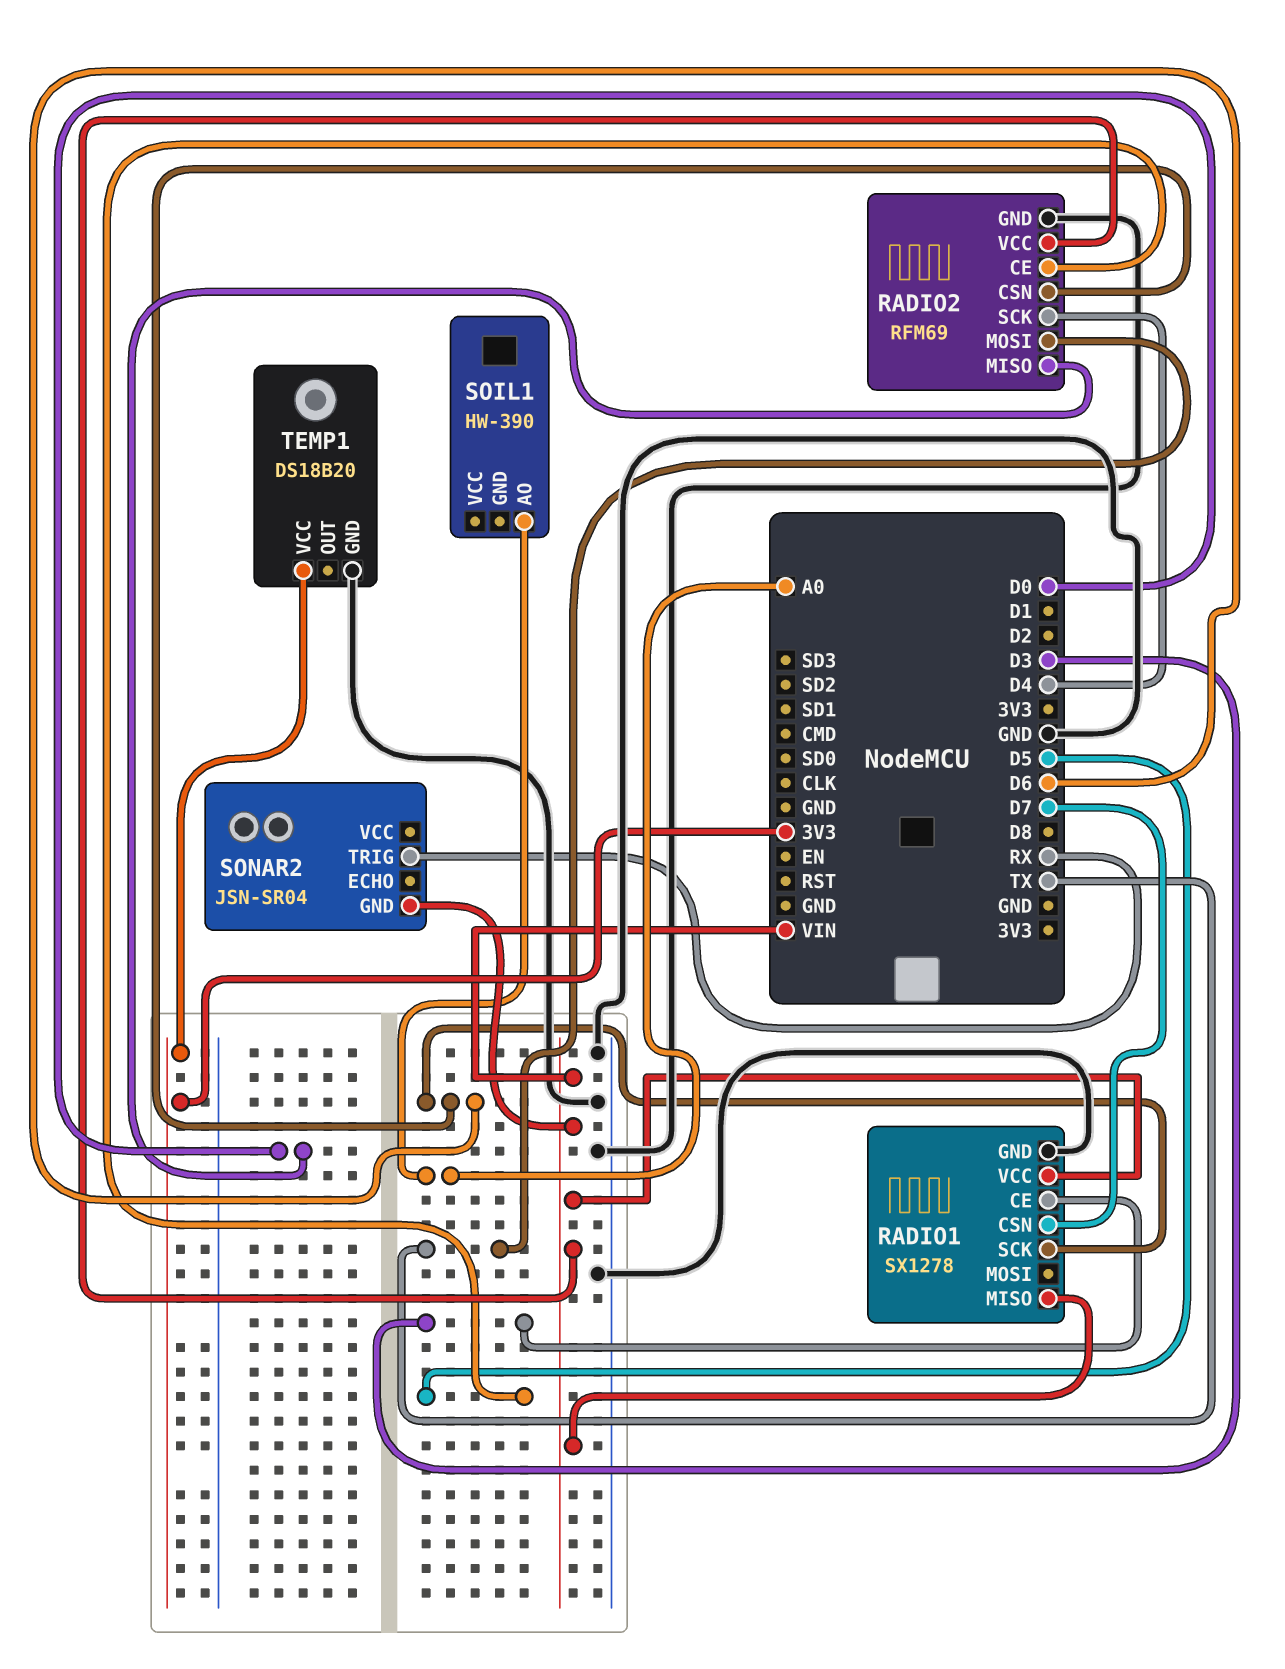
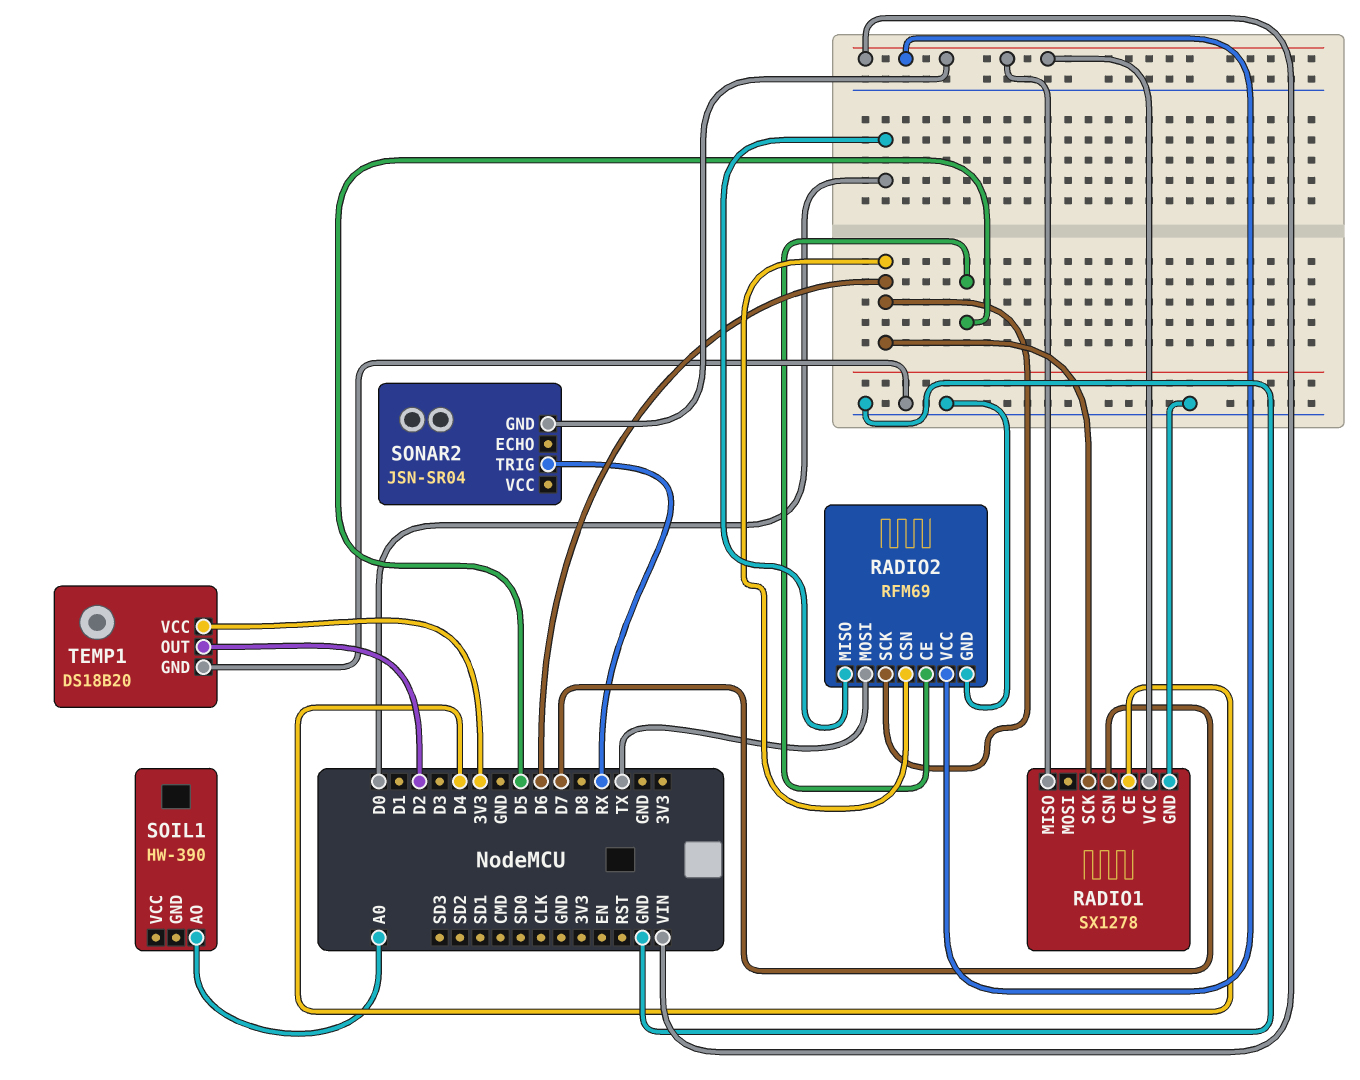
RADIO1 pin CE: D3 -> D4
RADIO2 pin SCK: D4 -> D6
TEMP1 pin OUT: none -> D2

